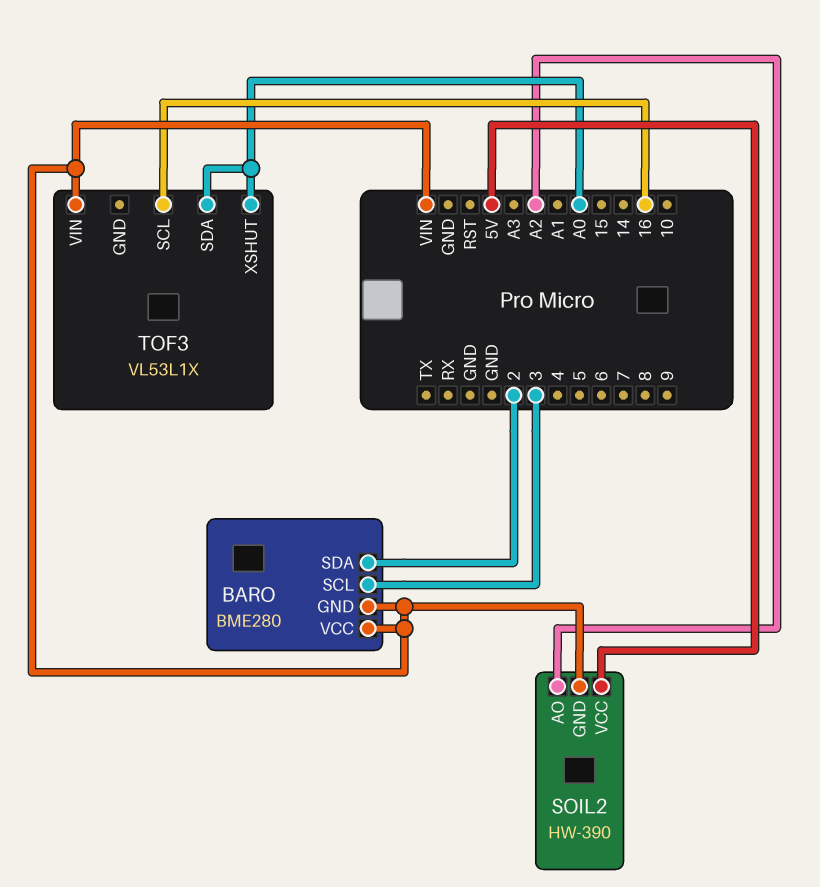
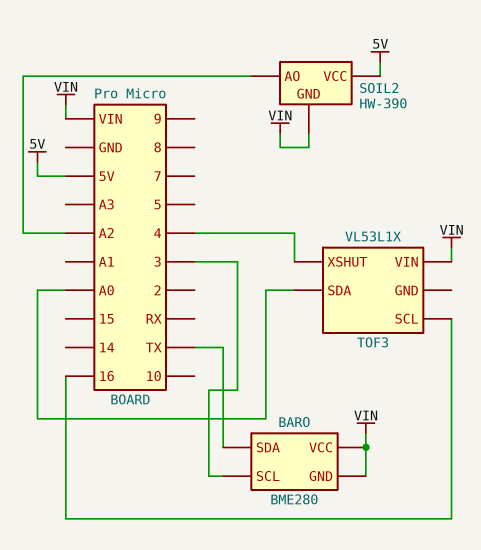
BARO pin SDA: 2 -> TX
TOF3 pin XSHUT: A0 -> 4

